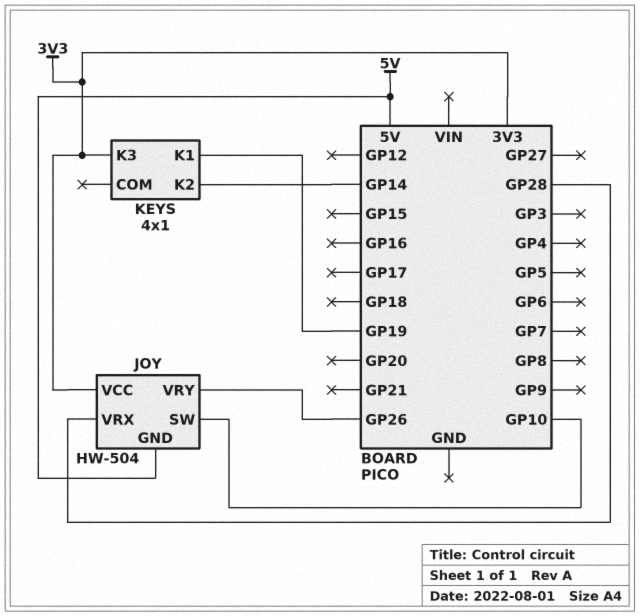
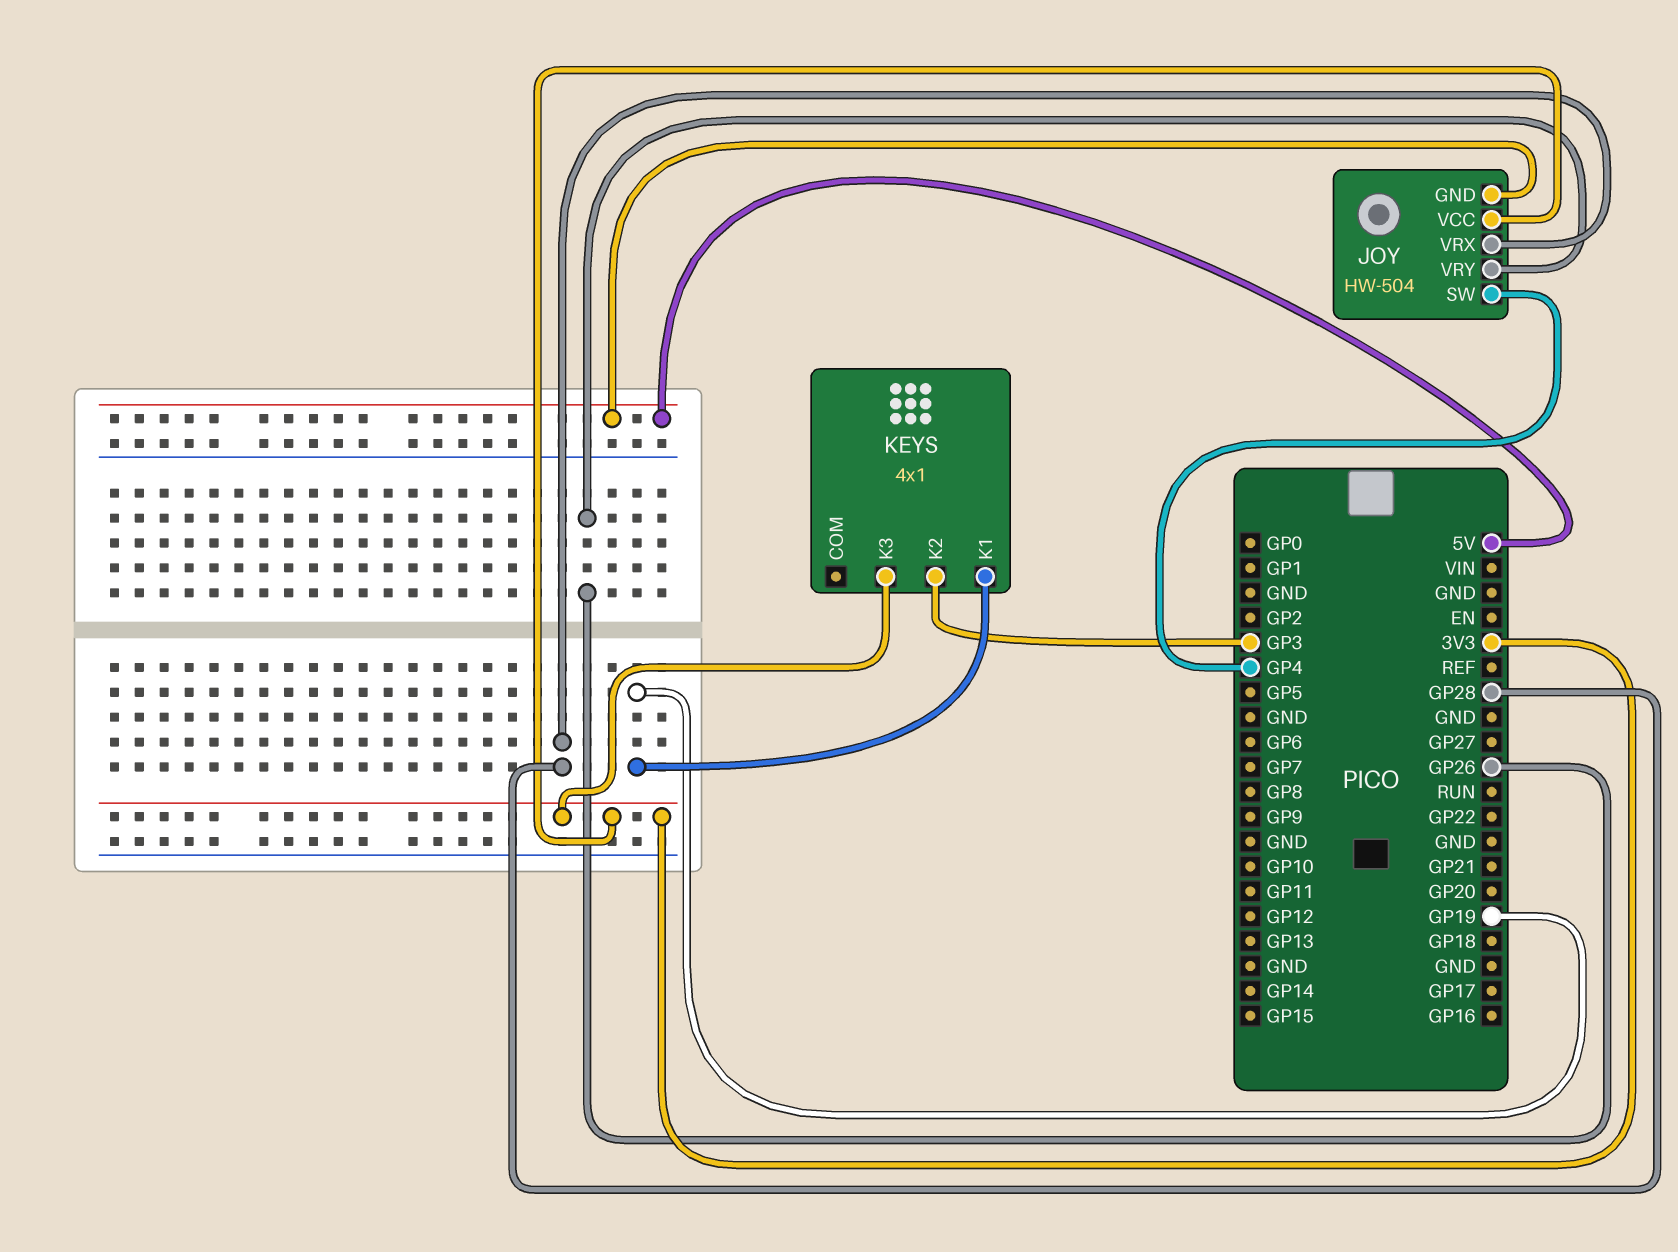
JOY pin SW: GP10 -> GP4
KEYS pin K2: GP14 -> GP3

